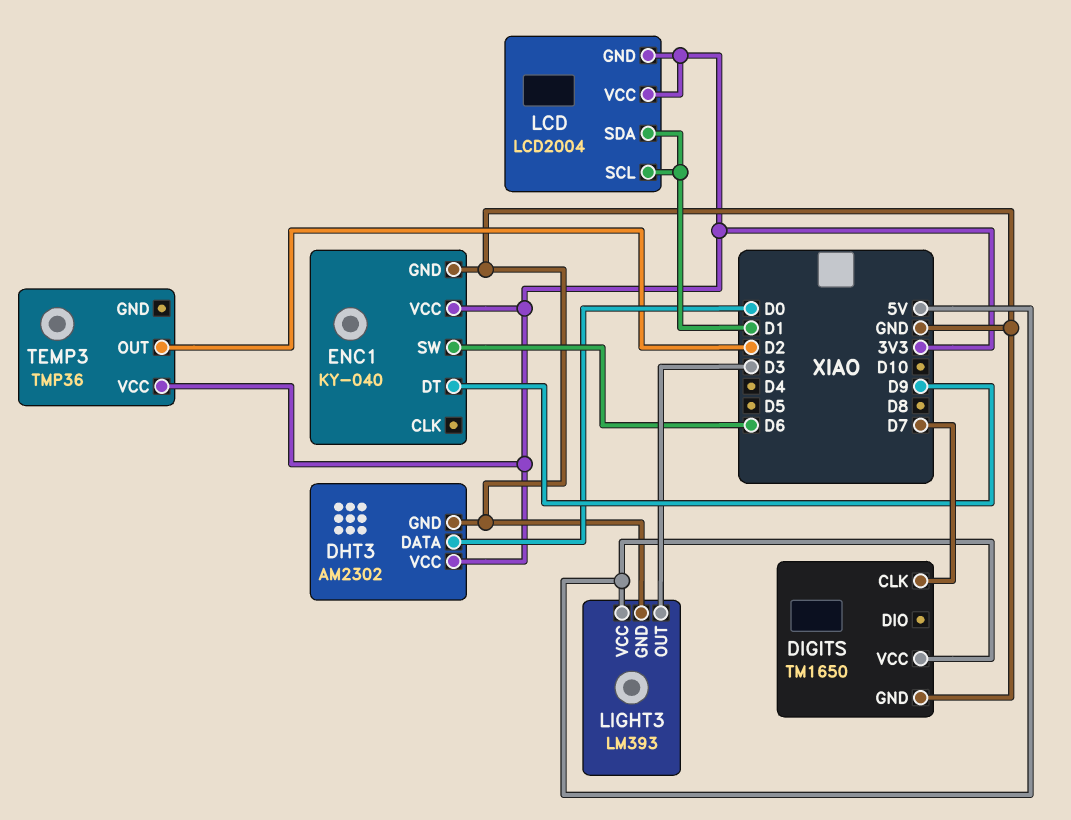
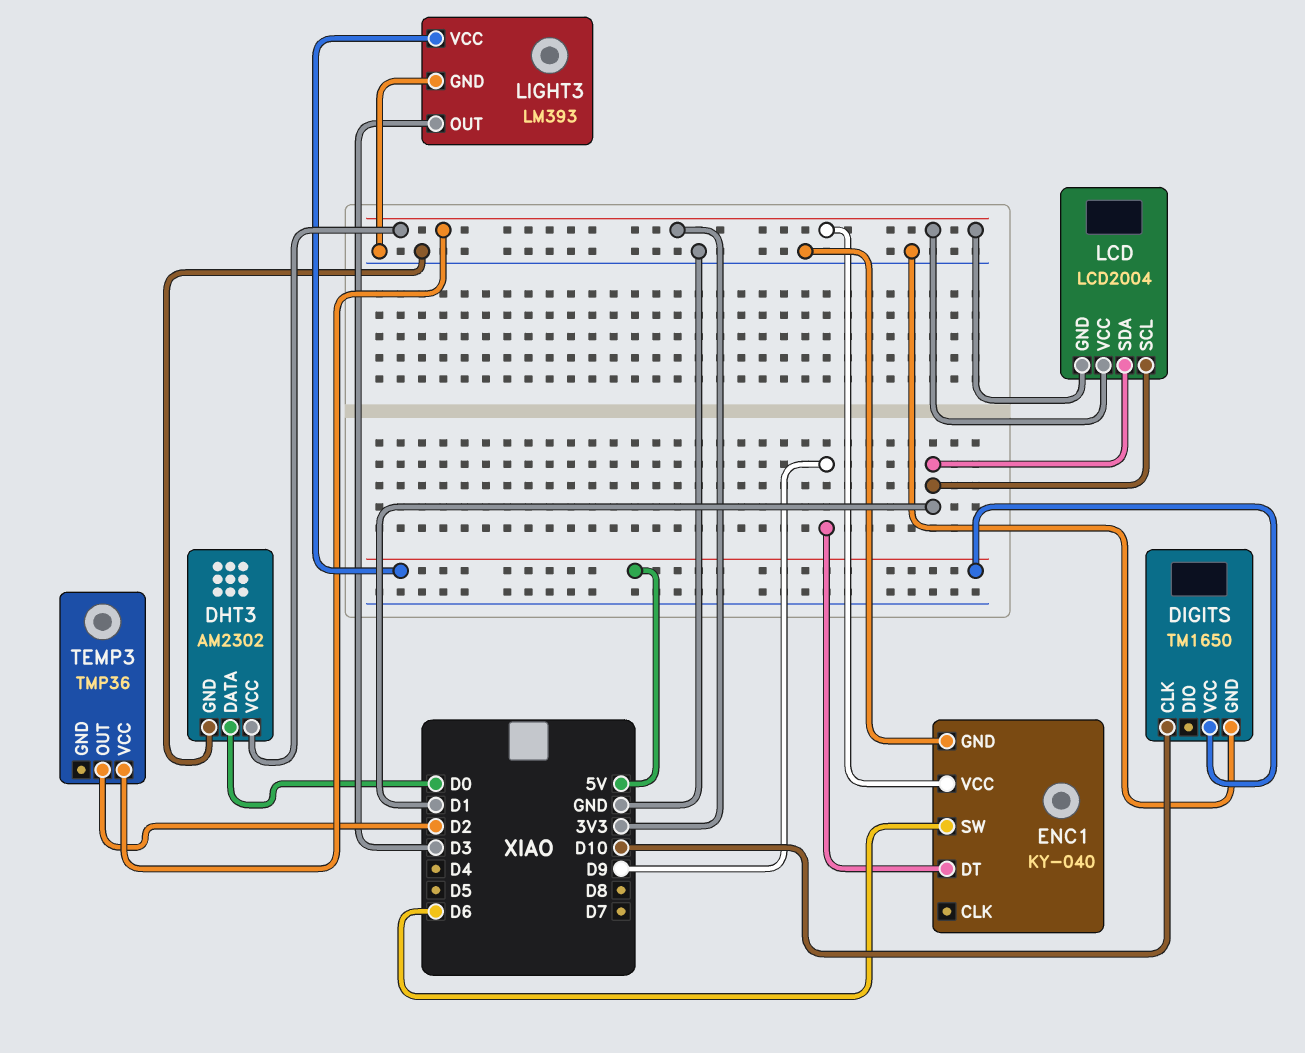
DIGITS pin CLK: D7 -> D10

